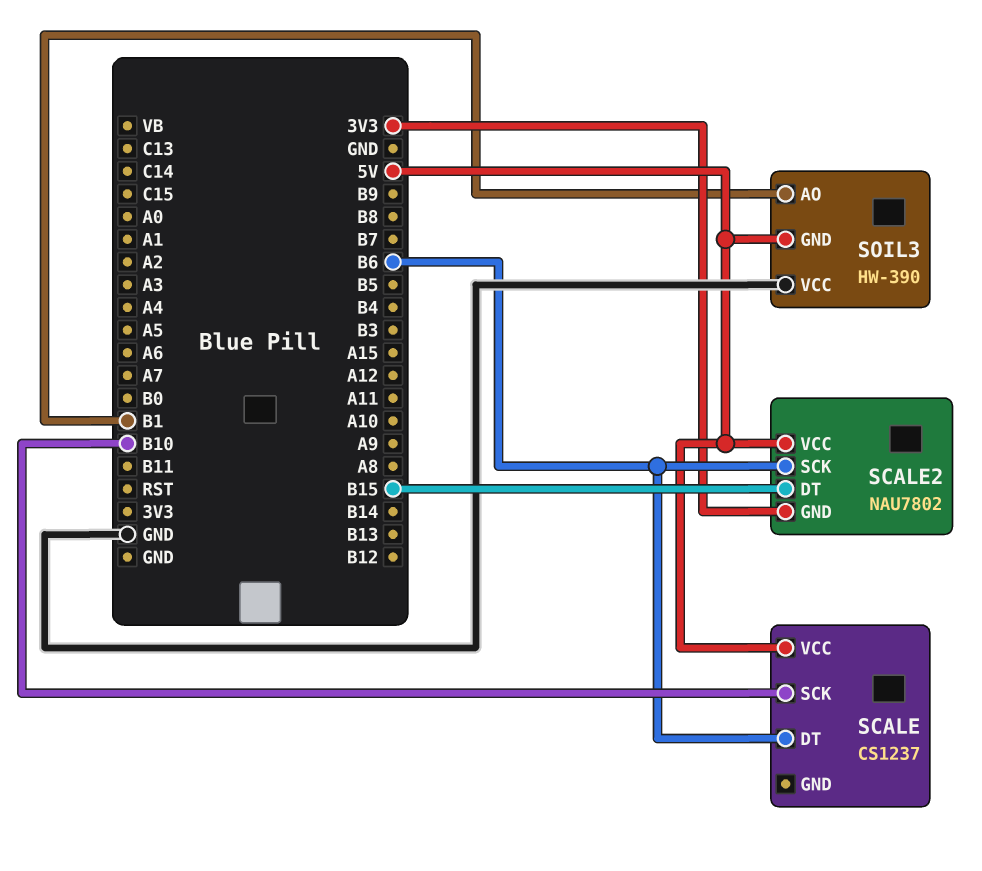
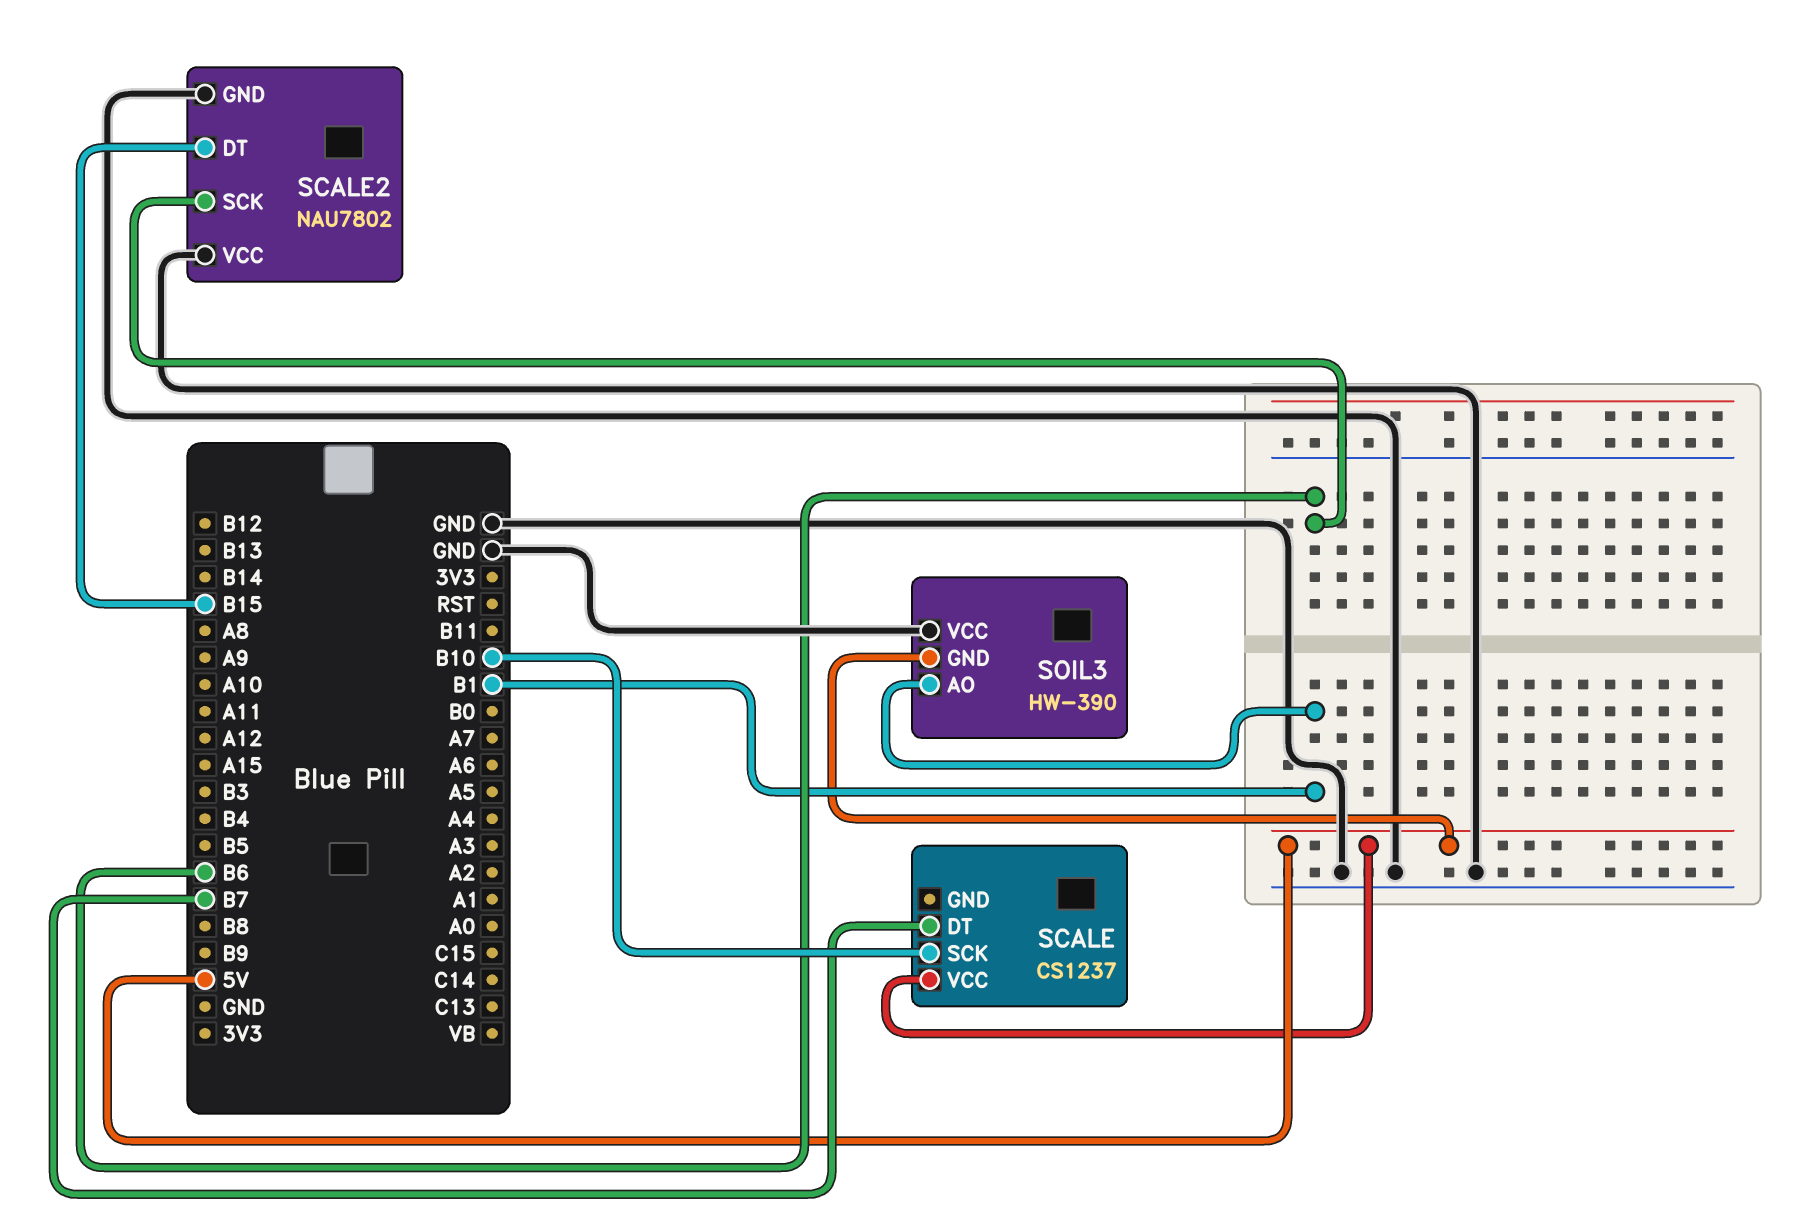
SCALE pin DT: B6 -> B7
SCALE2 pin GND: 3V3 -> GND
SCALE2 pin VCC: 5V -> GND

